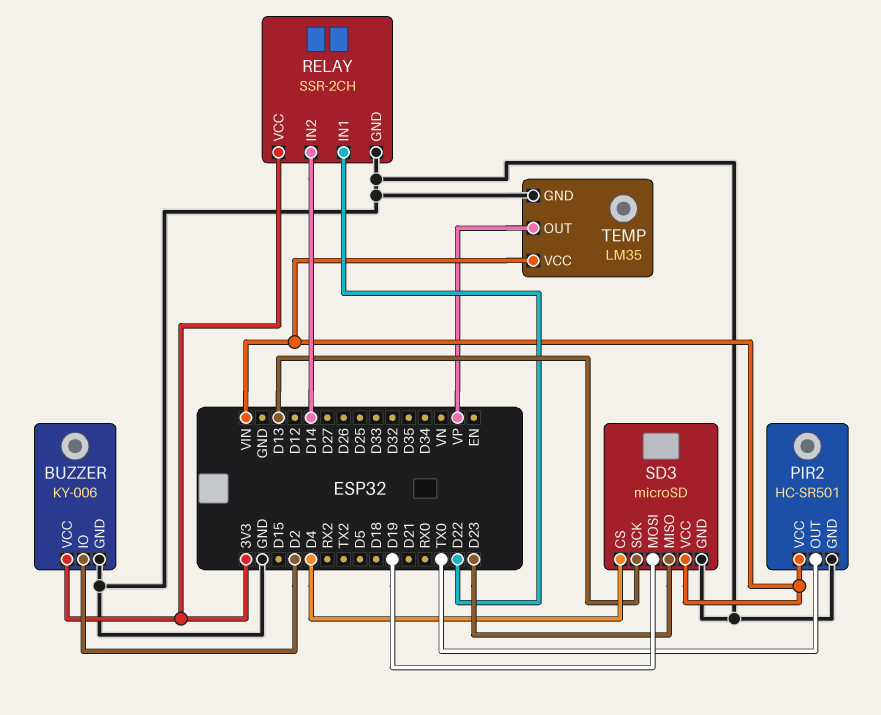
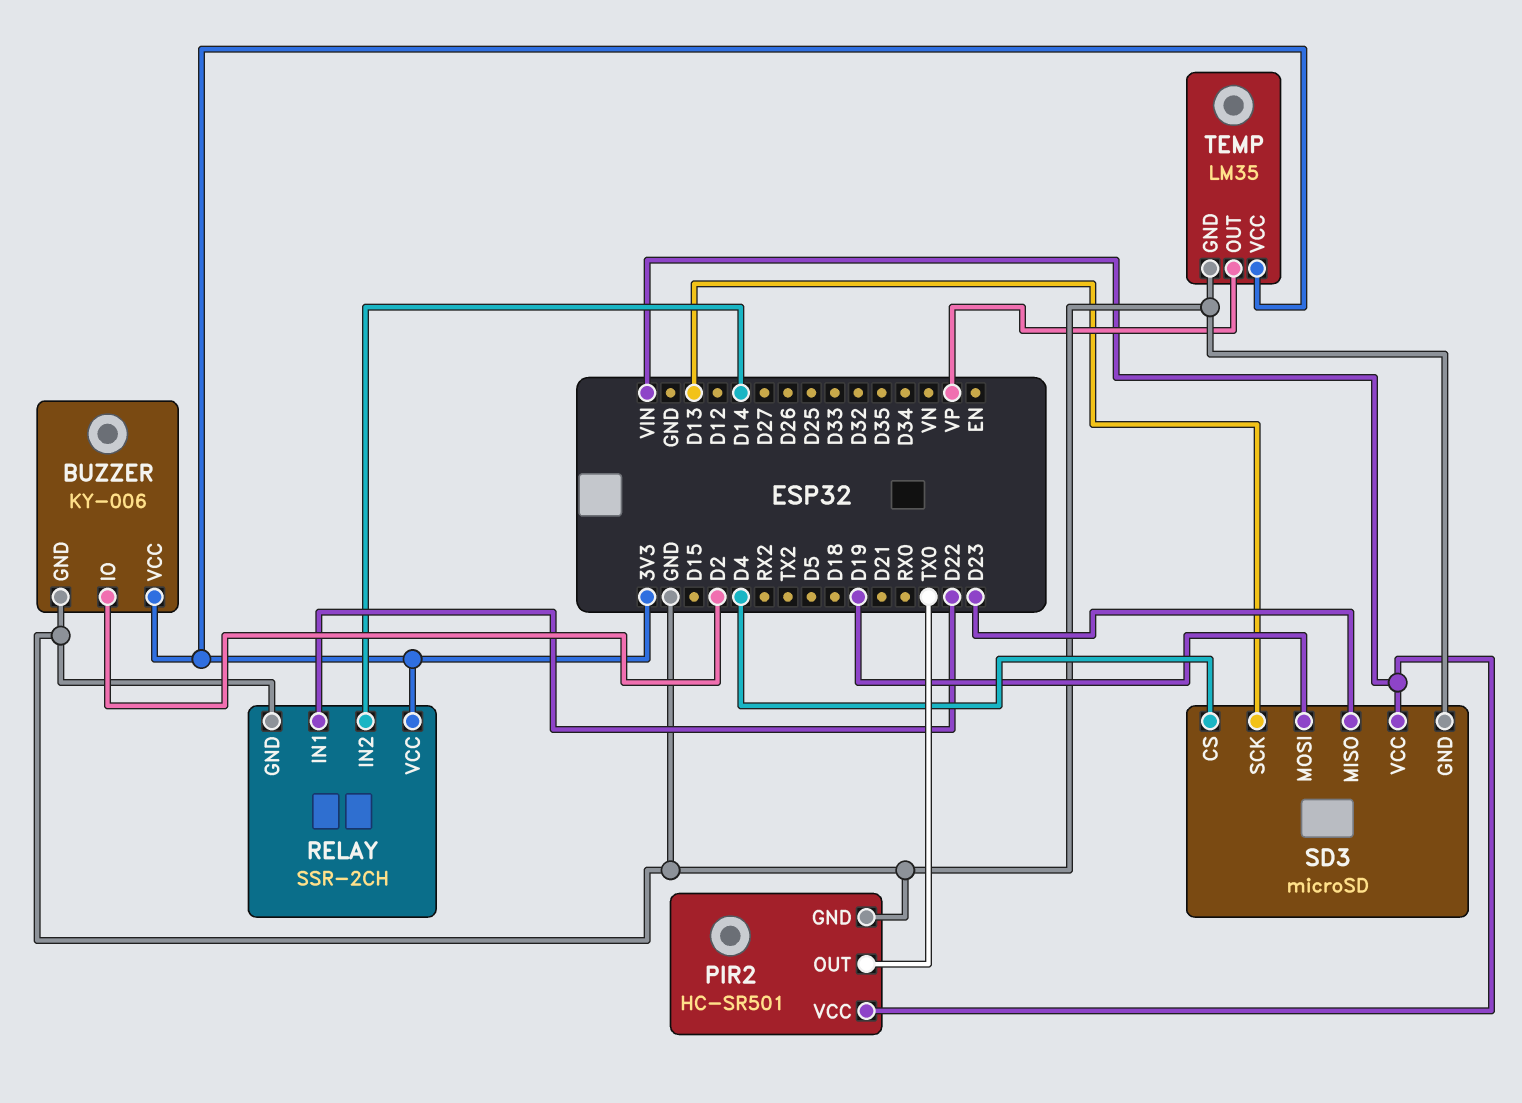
TEMP pin VCC: VIN -> 3V3

